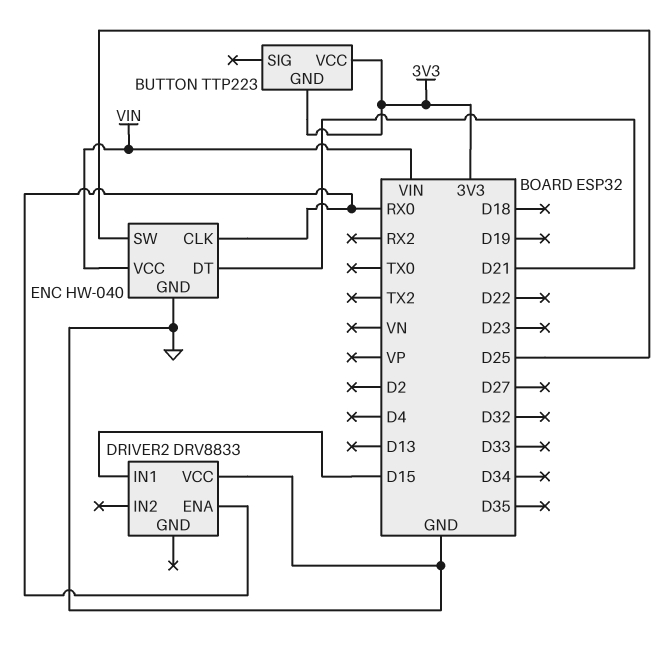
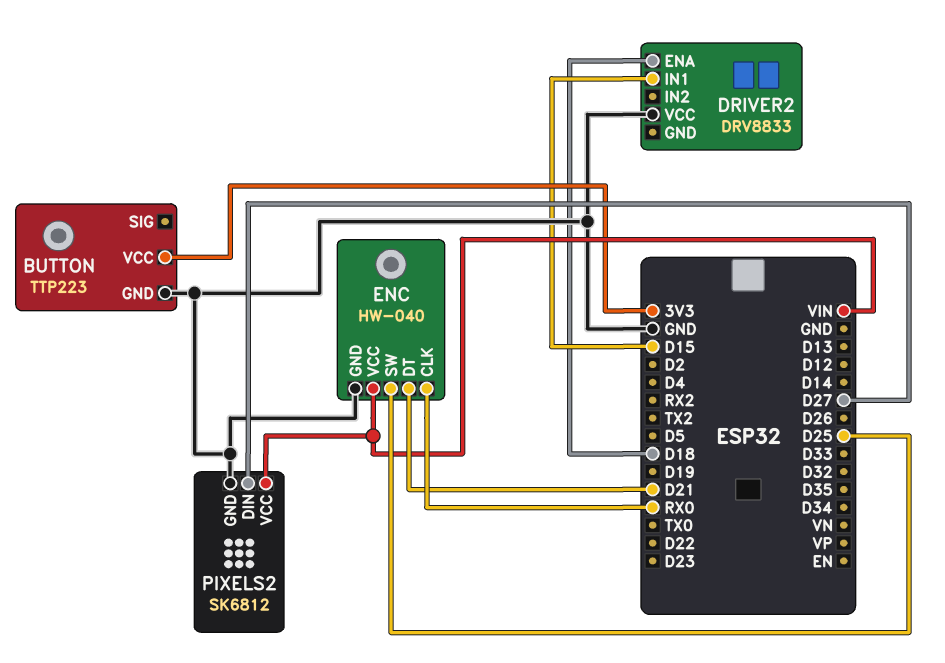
BUTTON pin GND: 3V3 -> GND
DRIVER2 pin ENA: RX0 -> D18
PIXELS2: none -> SK6812
PIXELS2 pin DIN: none -> D27
PIXELS2 pin GND: none -> GND
PIXELS2 pin VCC: none -> VIN

